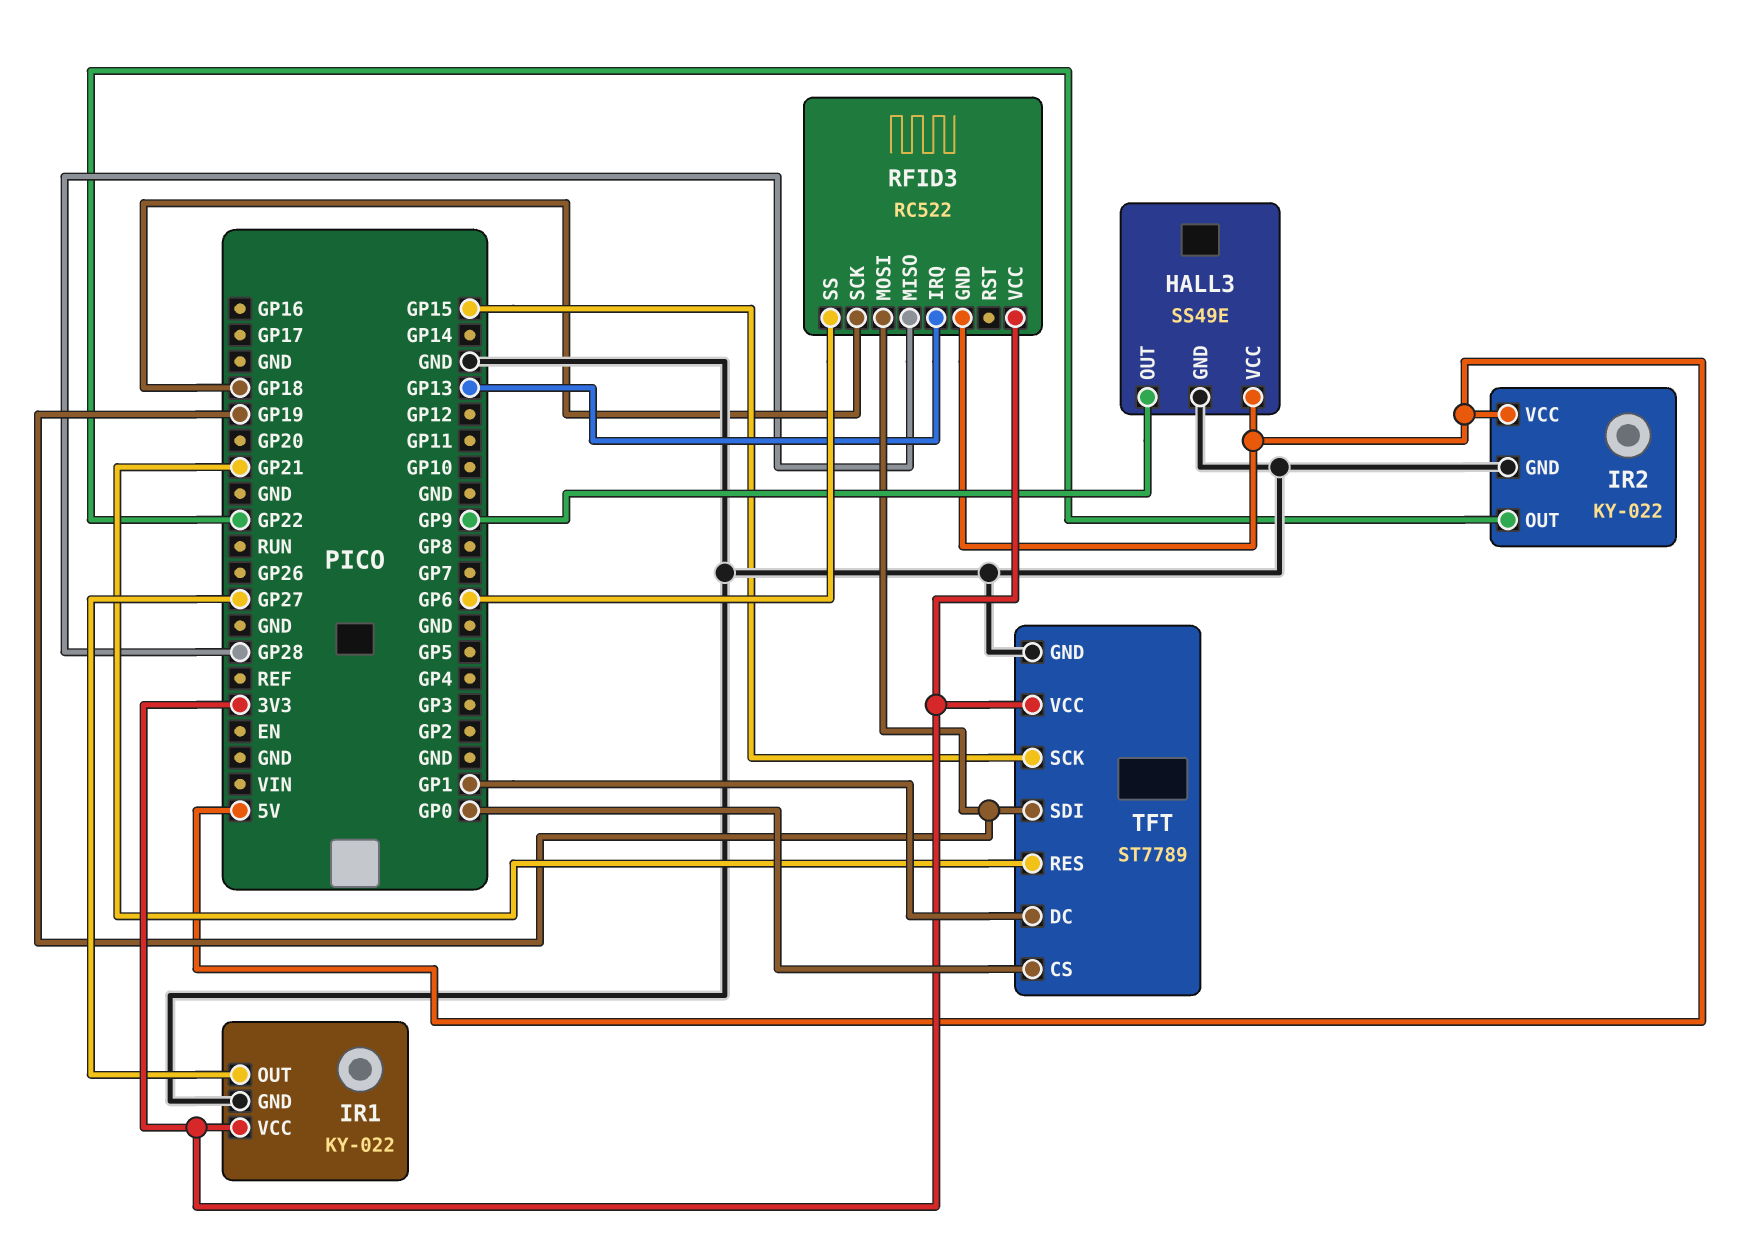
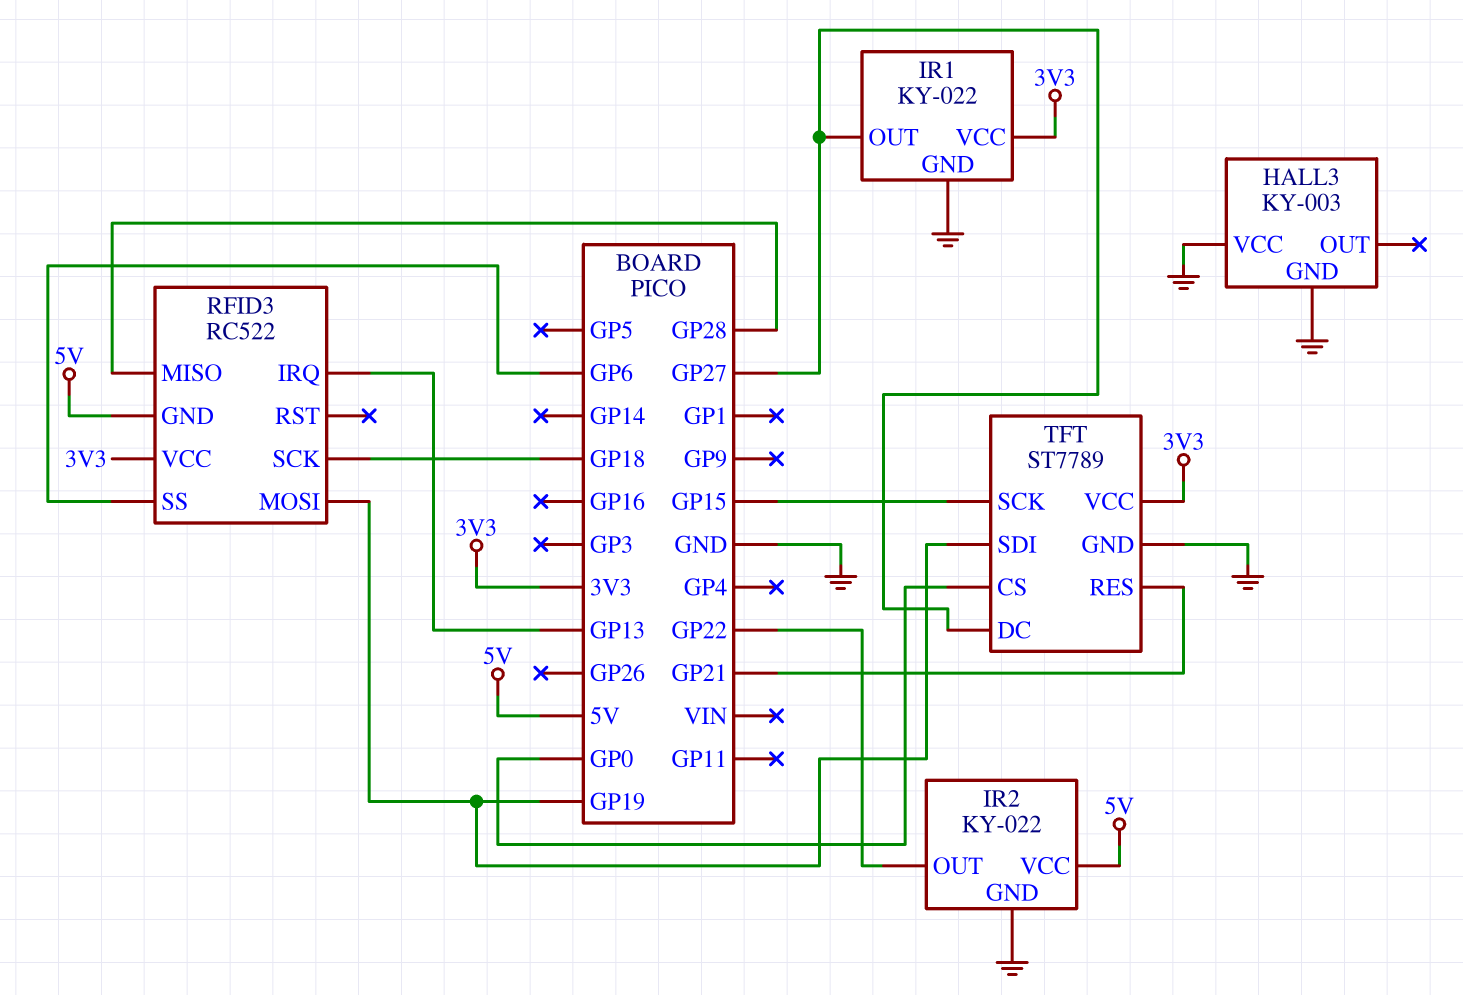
HALL3: SS49E -> KY-003
HALL3 pin OUT: GP9 -> none
HALL3 pin VCC: 5V -> GND
TFT pin DC: GP1 -> GP27

